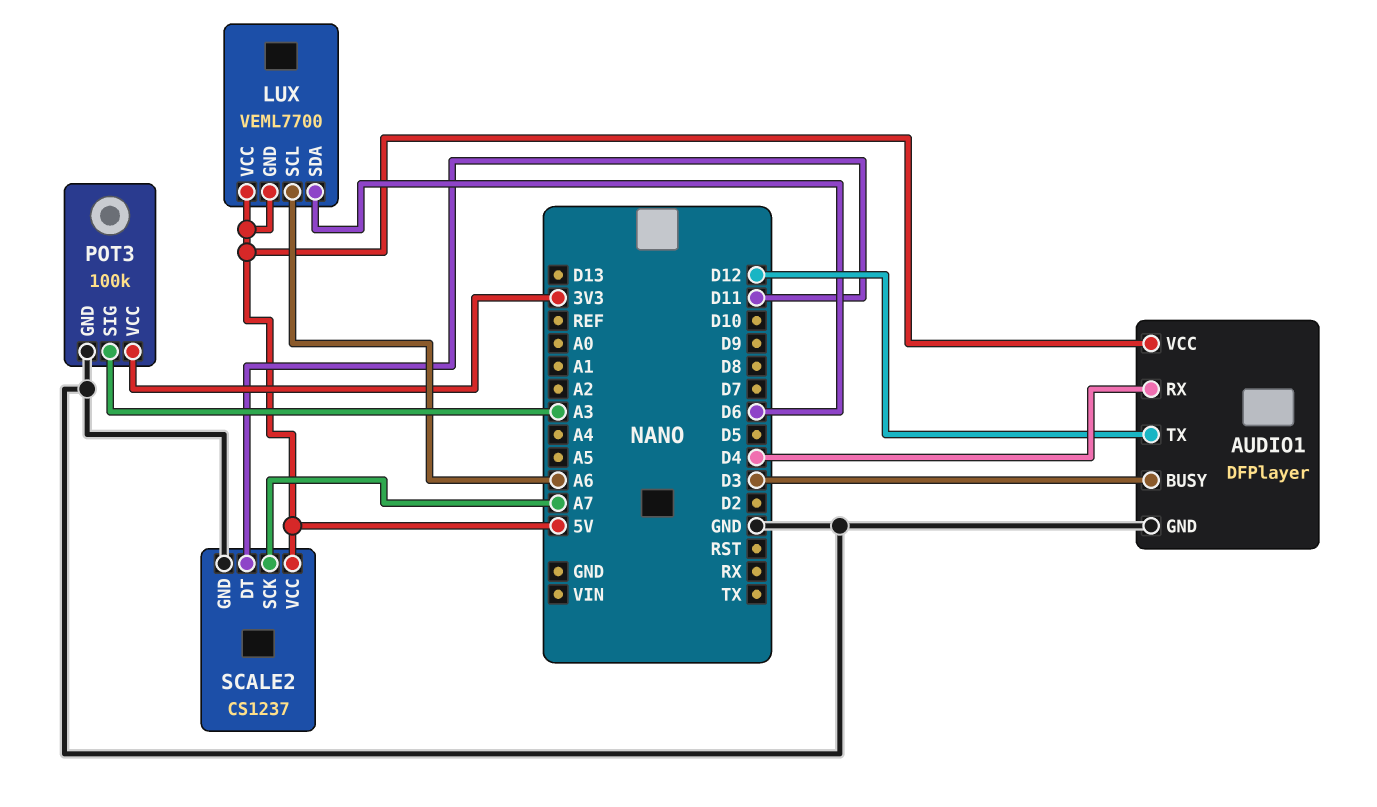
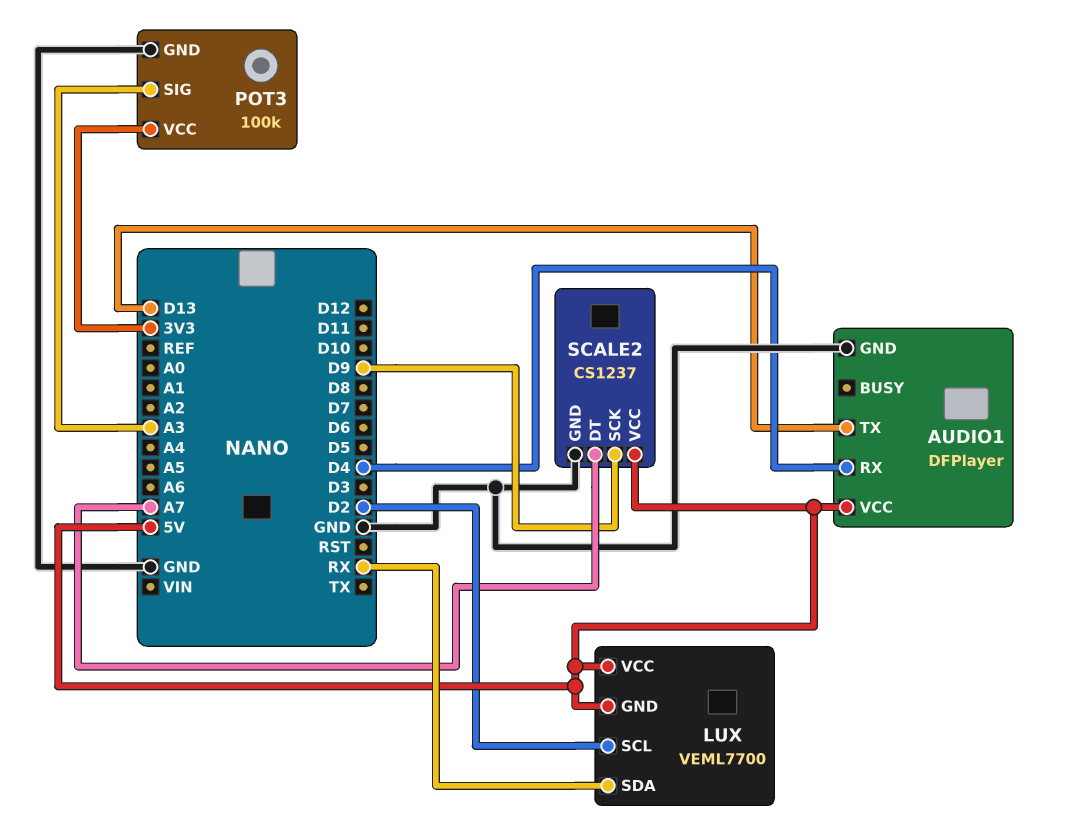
AUDIO1 pin BUSY: D3 -> none
AUDIO1 pin TX: D12 -> D13
LUX pin SCL: A6 -> D2
LUX pin SDA: D6 -> RX
SCALE2 pin DT: D11 -> A7
SCALE2 pin SCK: A7 -> D9

